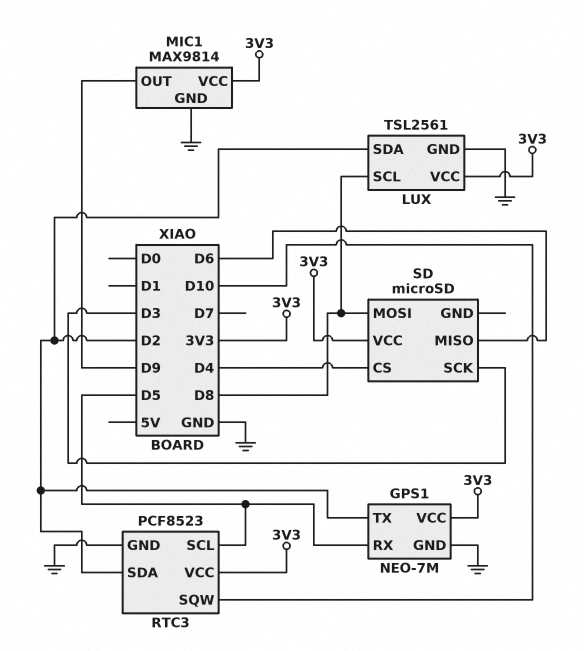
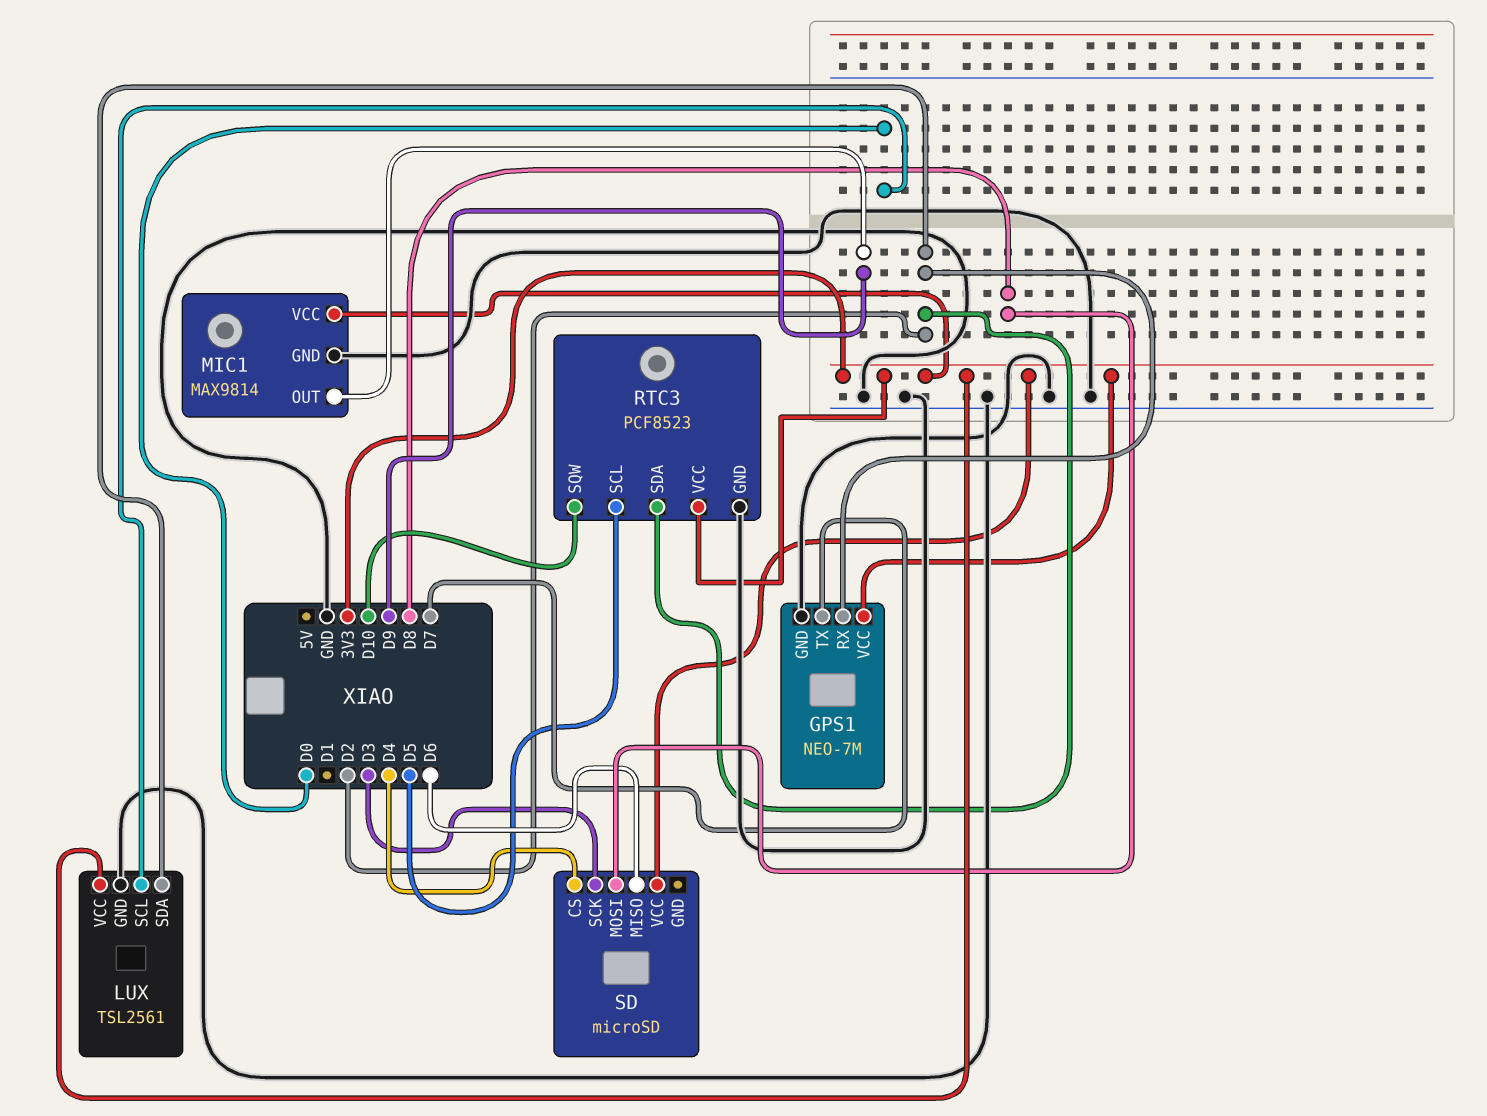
GPS1 pin RX: D5 -> D2
GPS1 pin TX: D2 -> D7
LUX pin SCL: D8 -> D0

